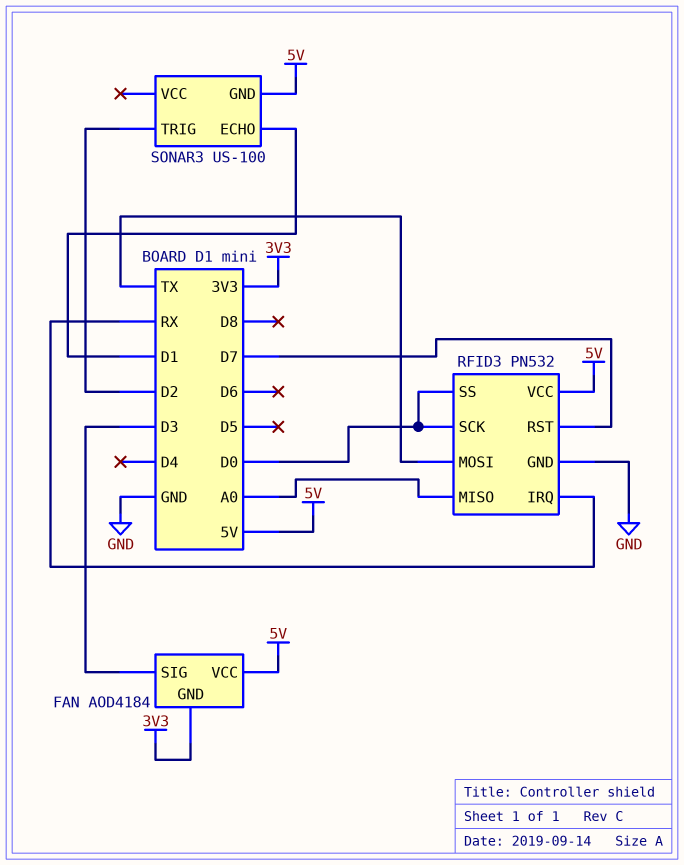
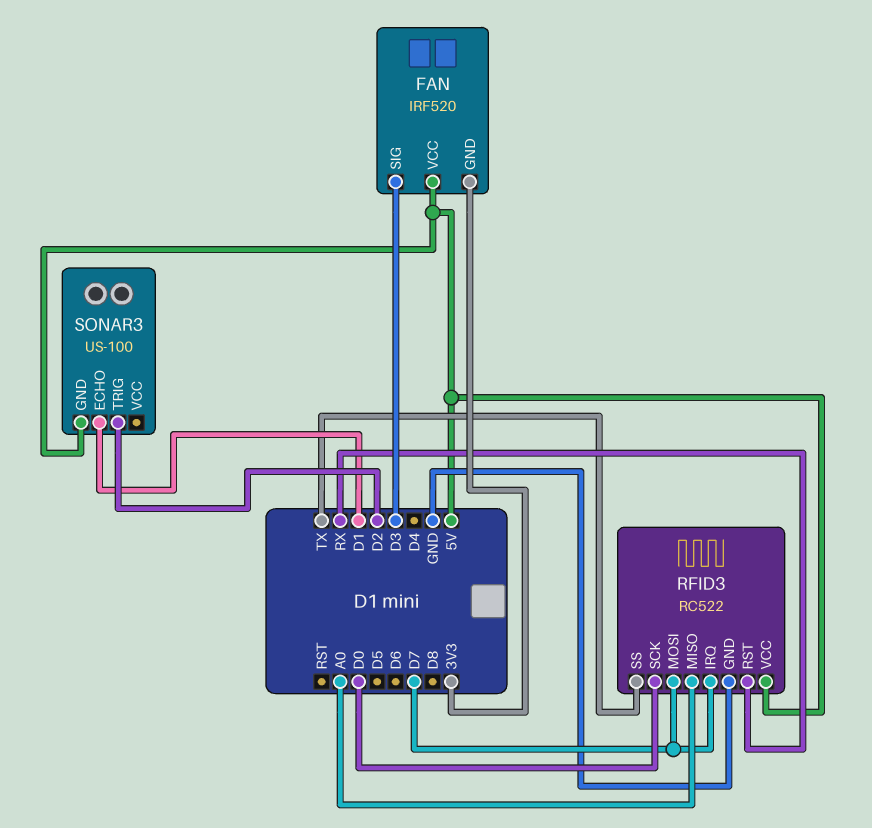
FAN: AOD4184 -> IRF520
RFID3: PN532 -> RC522
RFID3 pin IRQ: RX -> D7
RFID3 pin MOSI: TX -> D7
RFID3 pin RST: D7 -> RX
RFID3 pin SS: D0 -> TX

